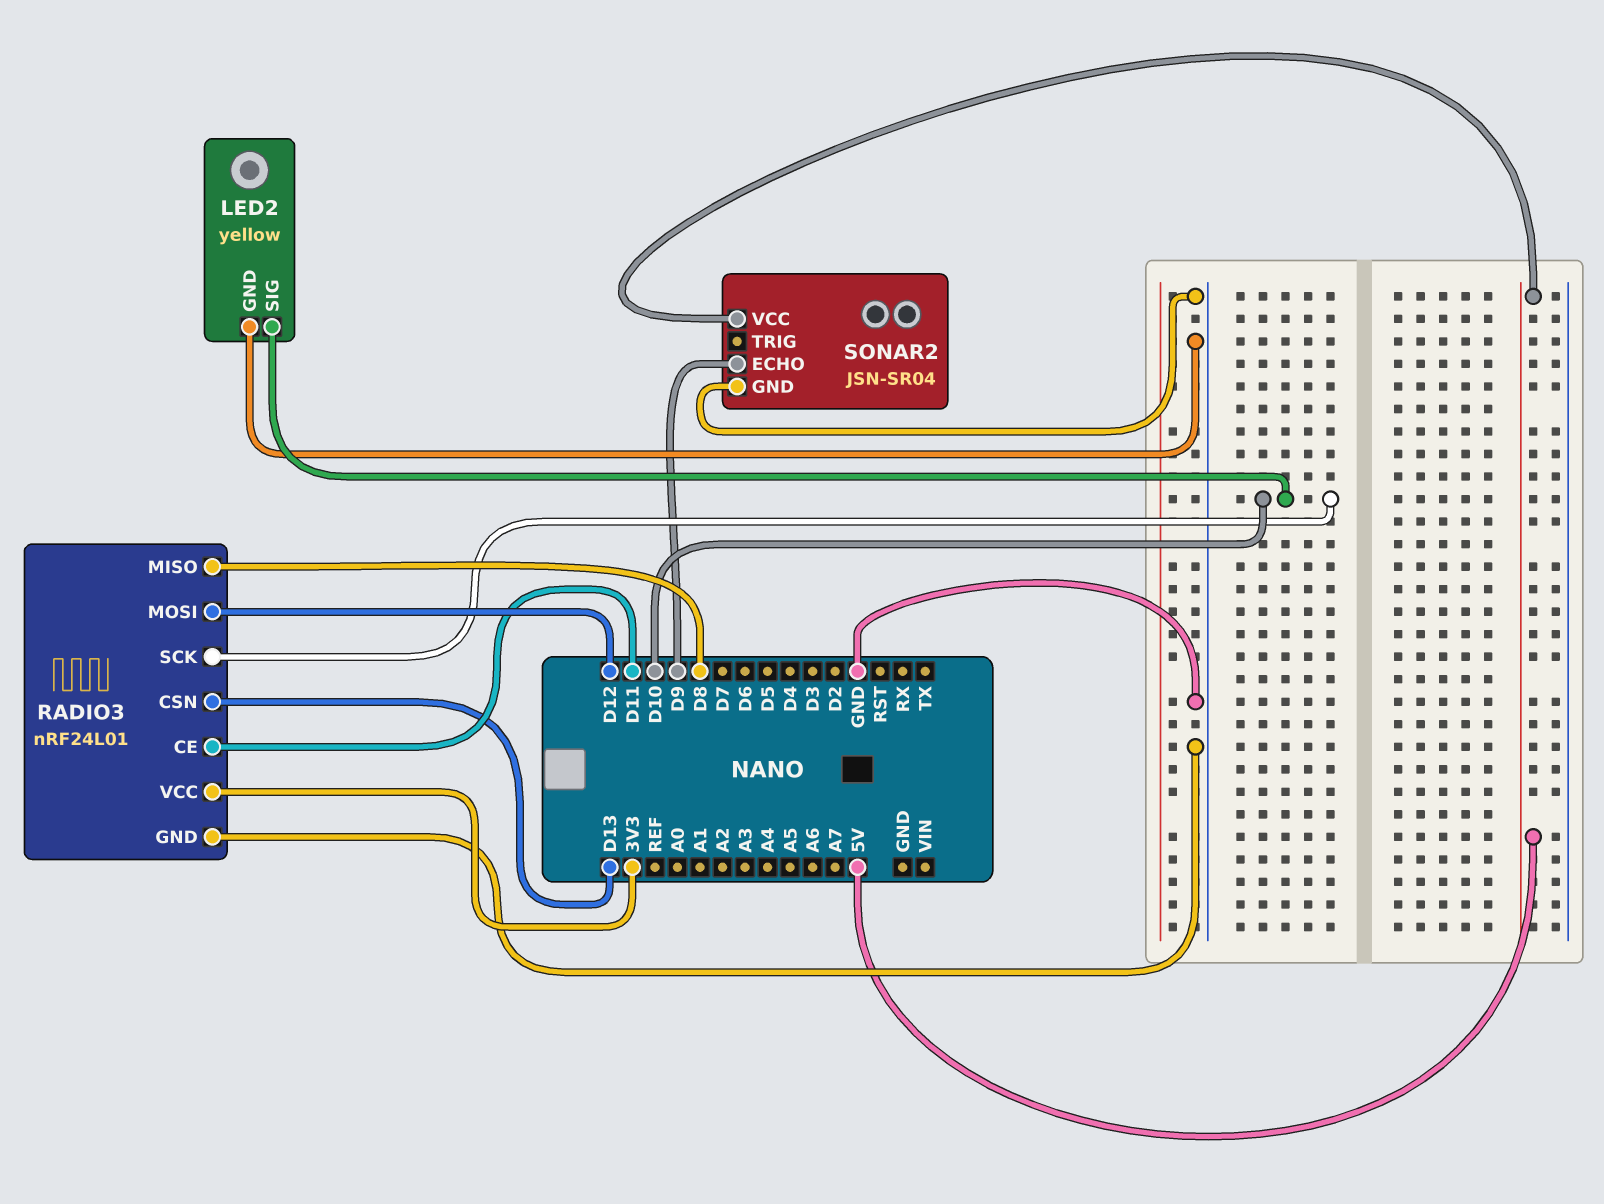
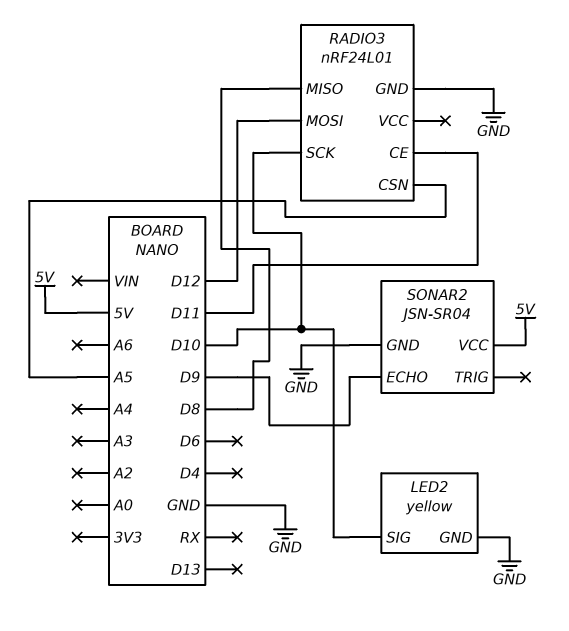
RADIO3 pin CSN: D13 -> A5
RADIO3 pin VCC: 3V3 -> none

